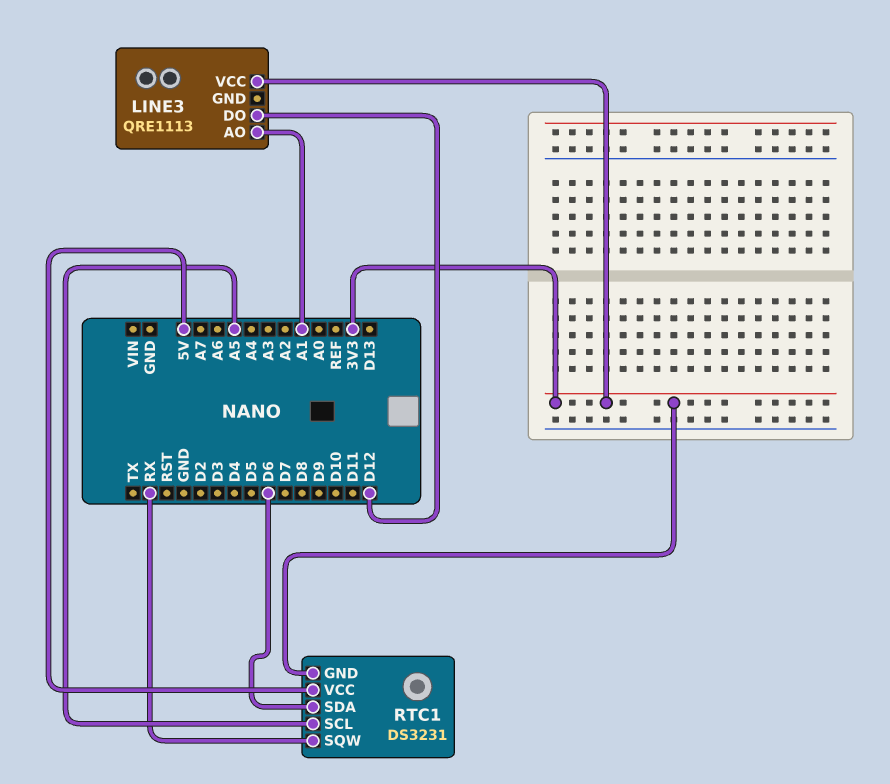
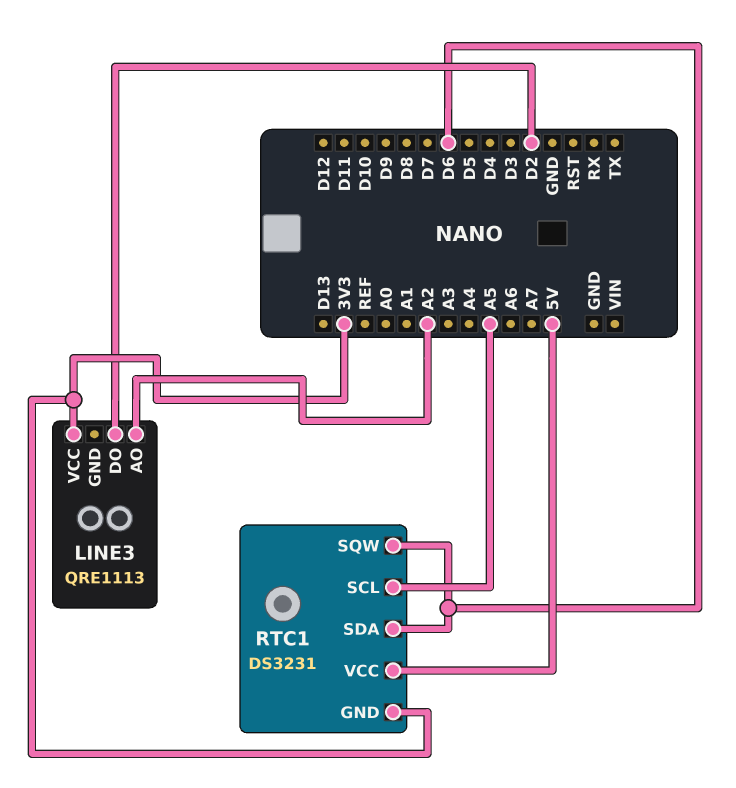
LINE3 pin AO: A1 -> A2
LINE3 pin DO: D12 -> D2
RTC1 pin SQW: RX -> D6

